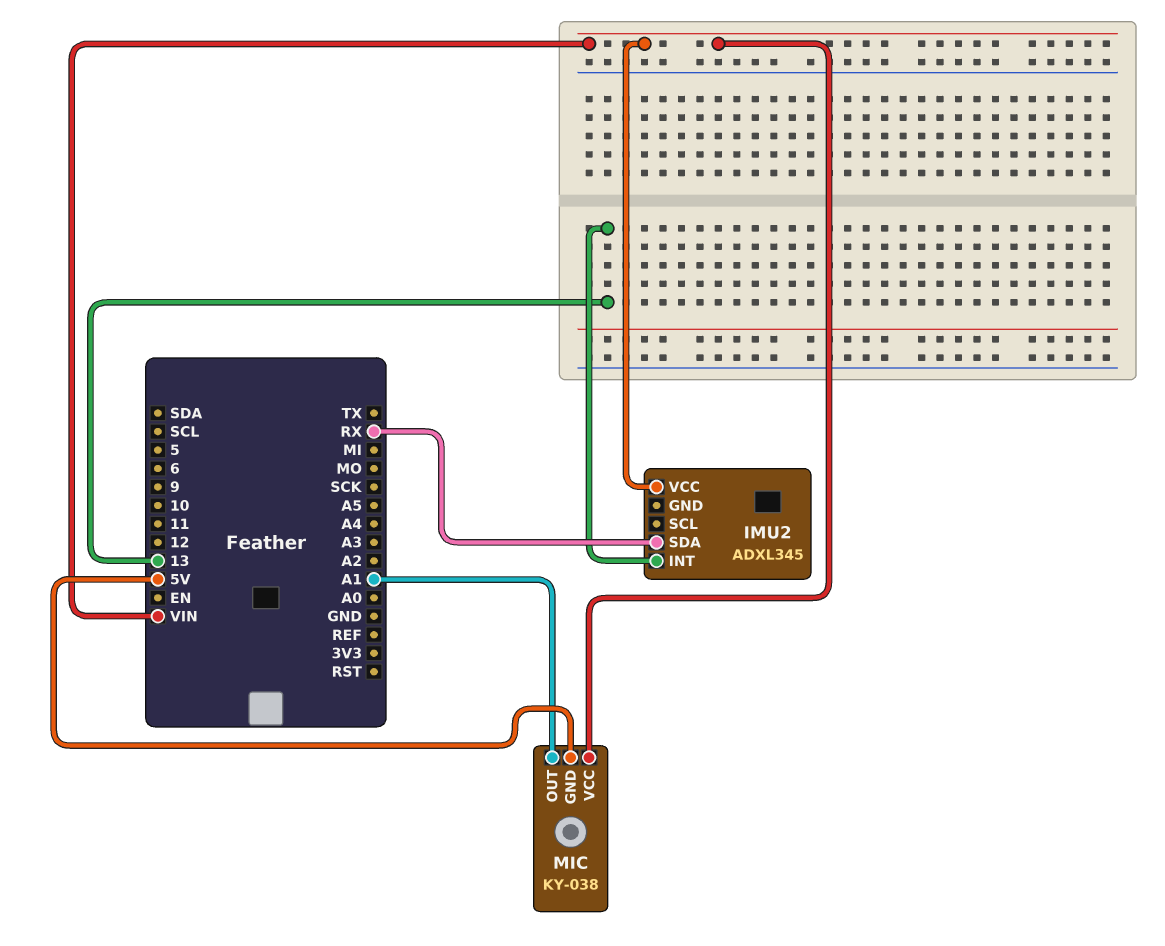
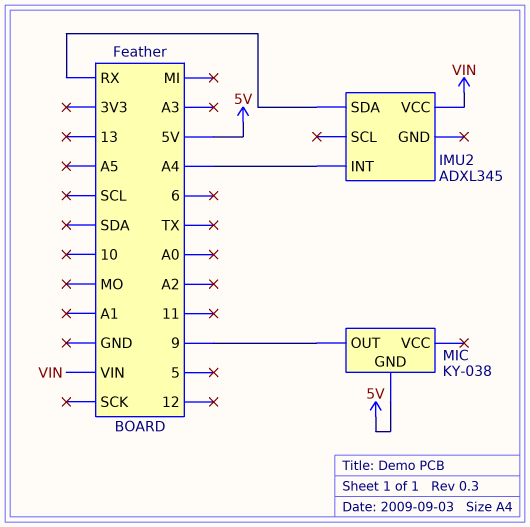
IMU2 pin INT: 13 -> A4
MIC pin OUT: A1 -> 9
MIC pin VCC: VIN -> none

